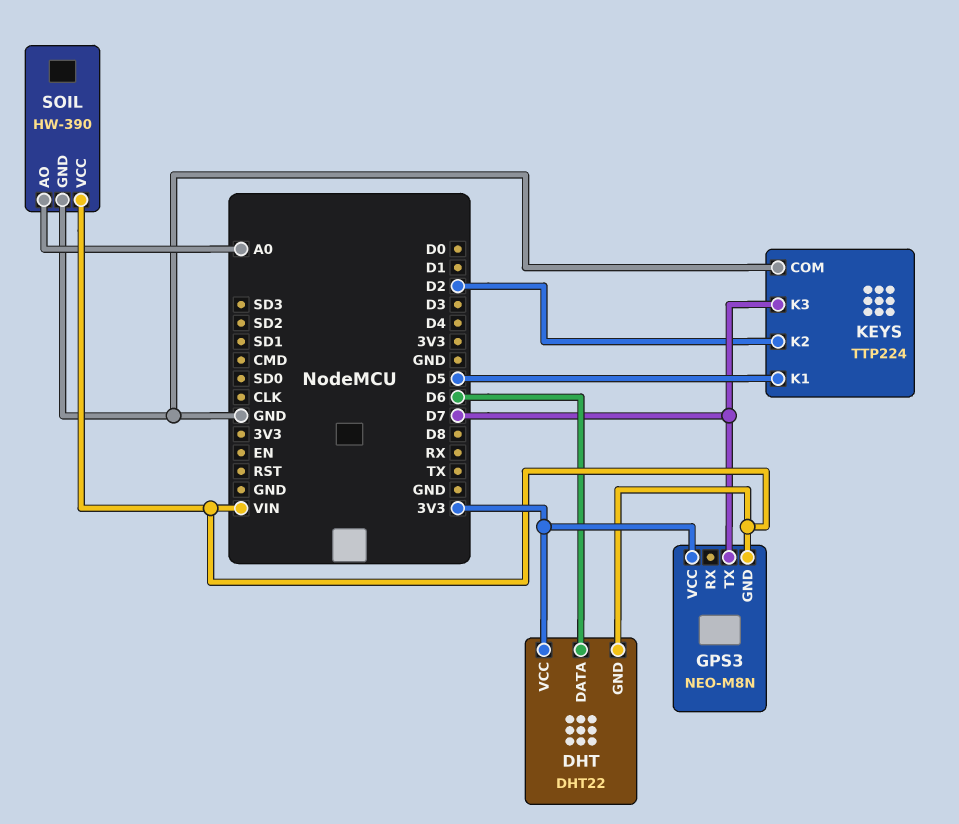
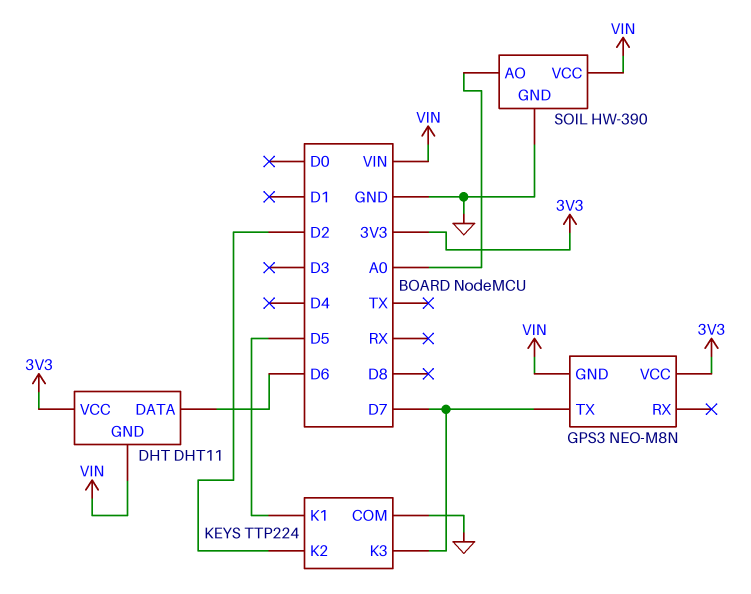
DHT: DHT22 -> DHT11

